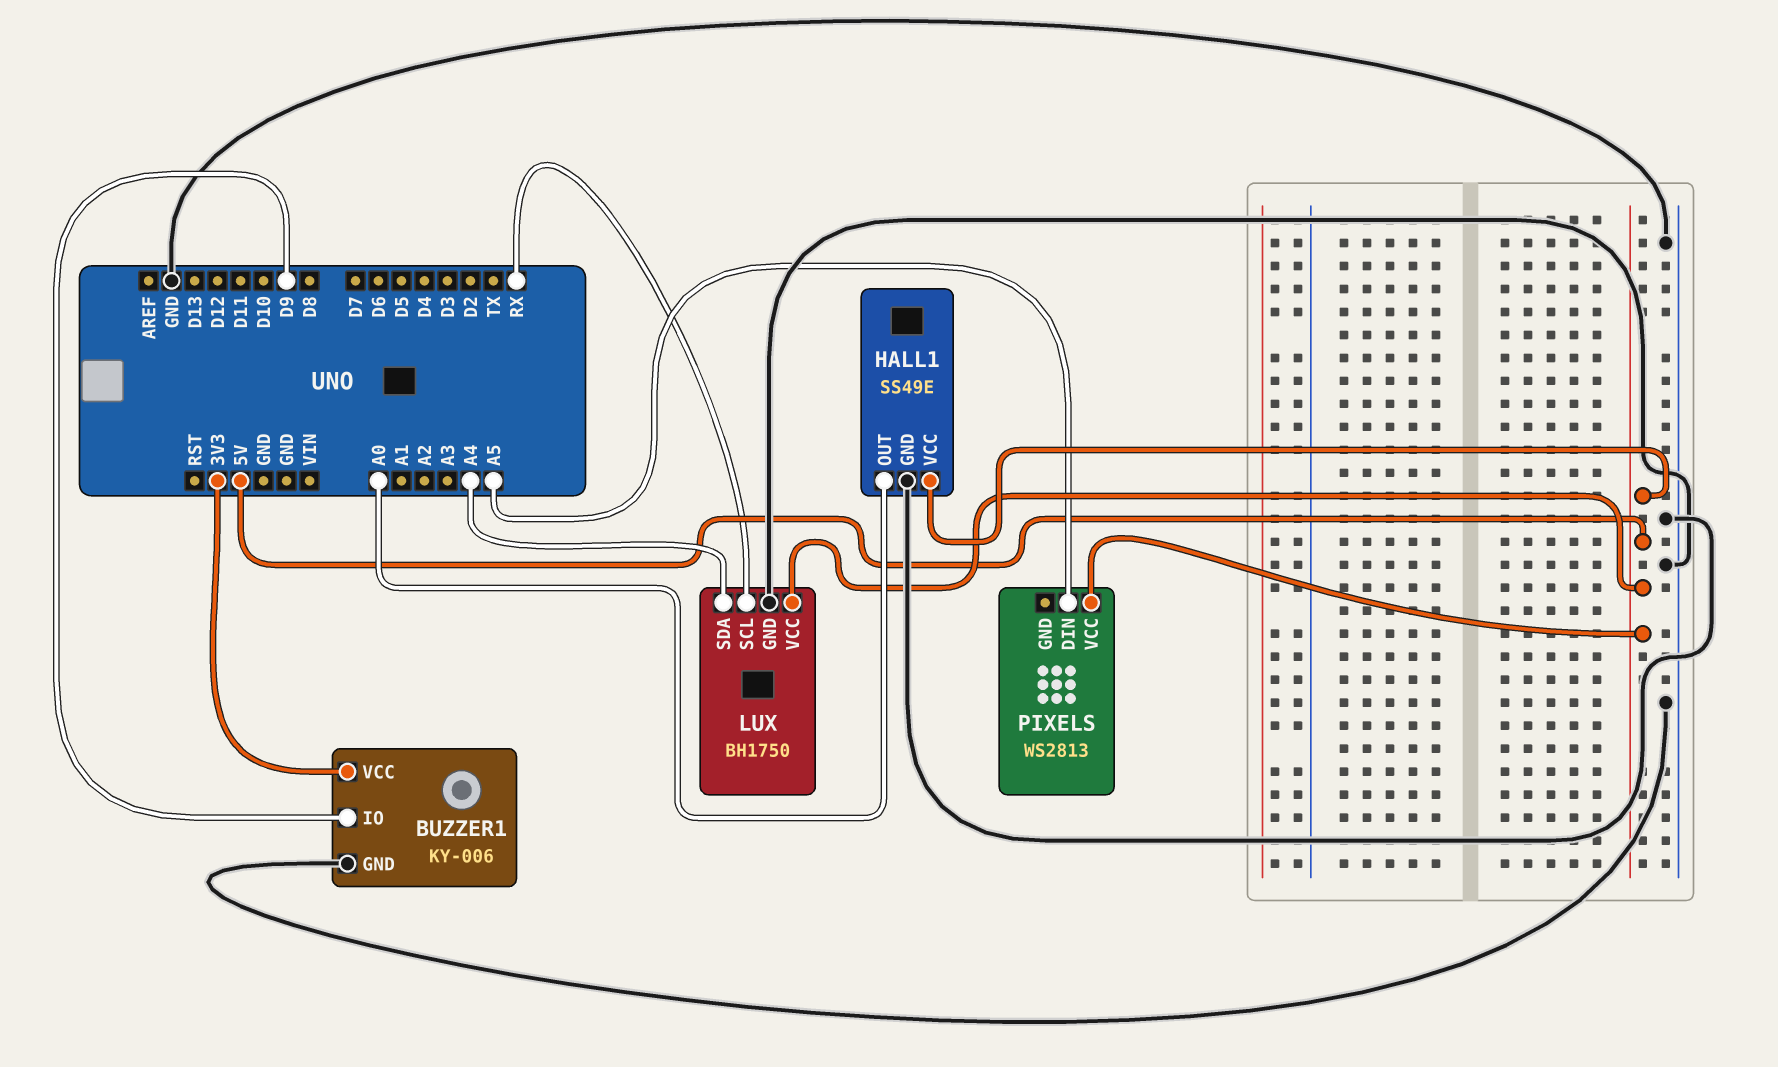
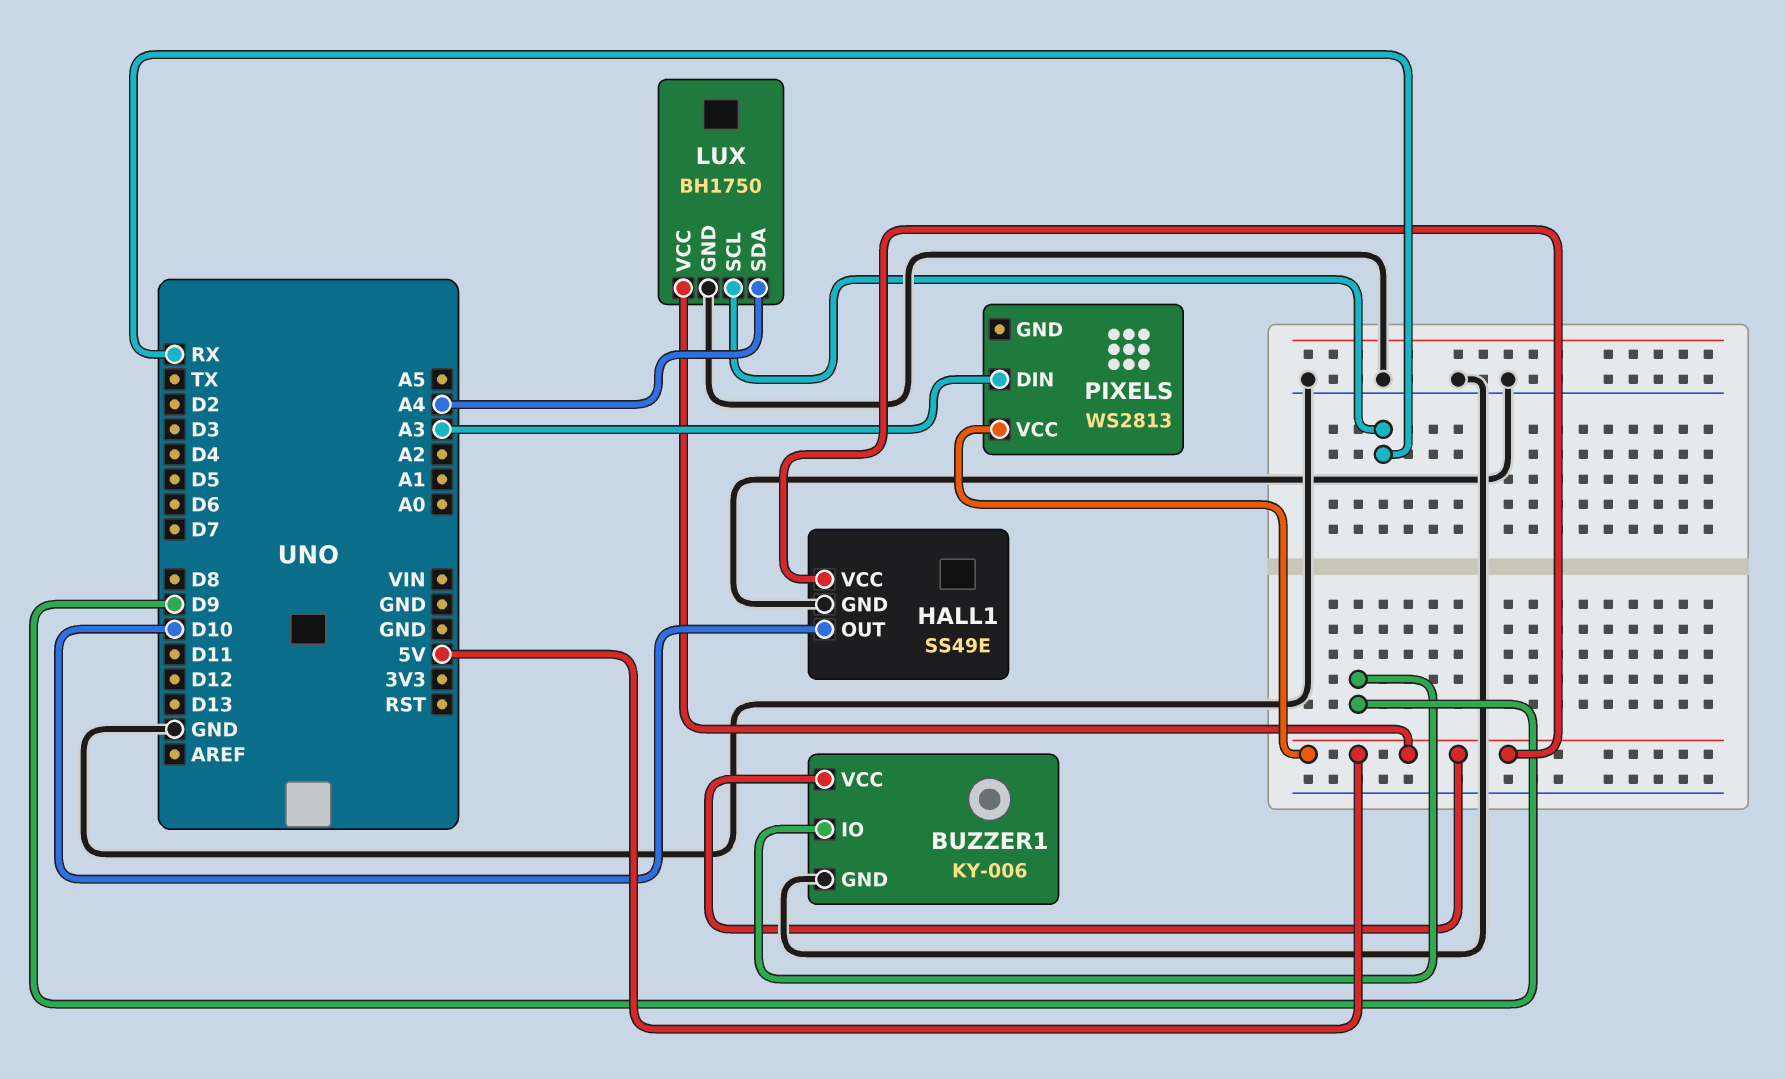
BUZZER1 pin VCC: 3V3 -> 5V
HALL1 pin OUT: A0 -> D10
PIXELS pin DIN: A5 -> A3

